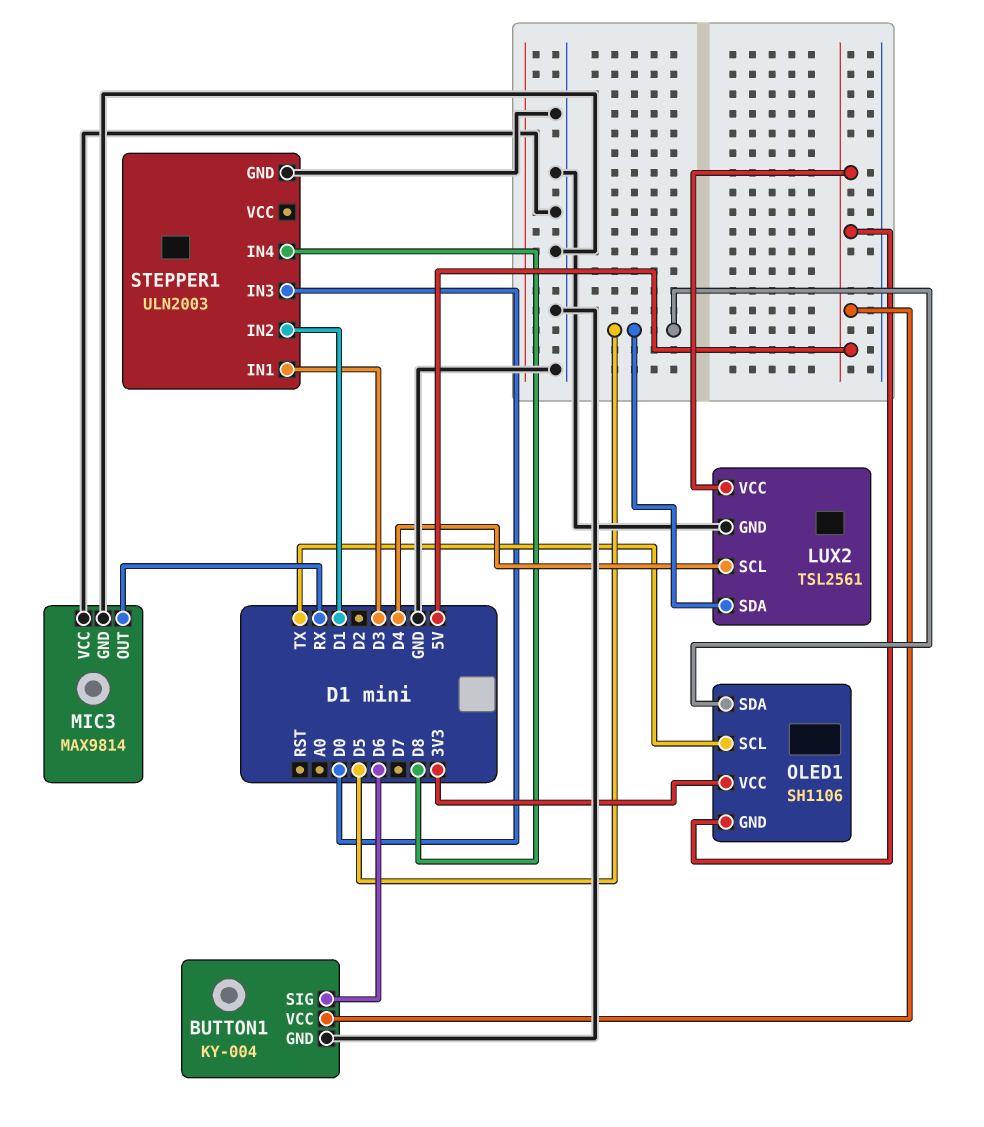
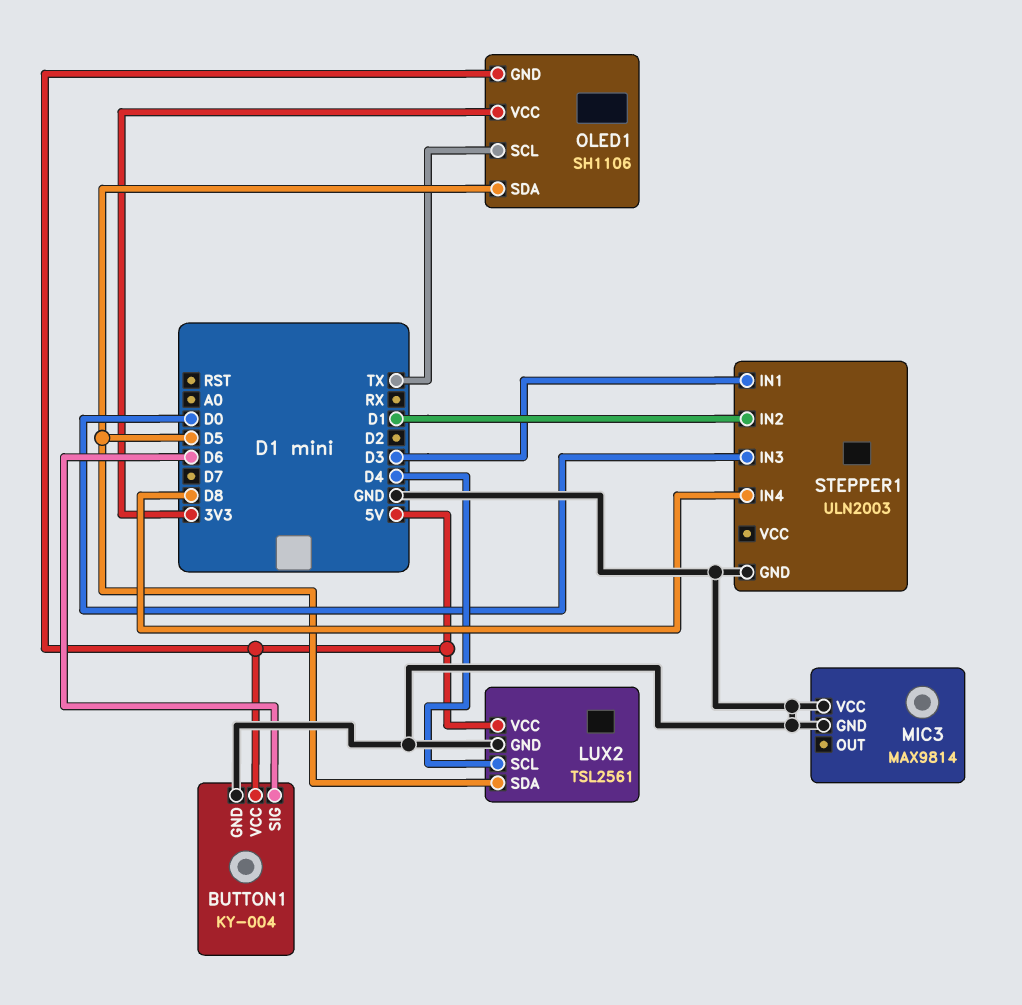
MIC3 pin OUT: RX -> none

